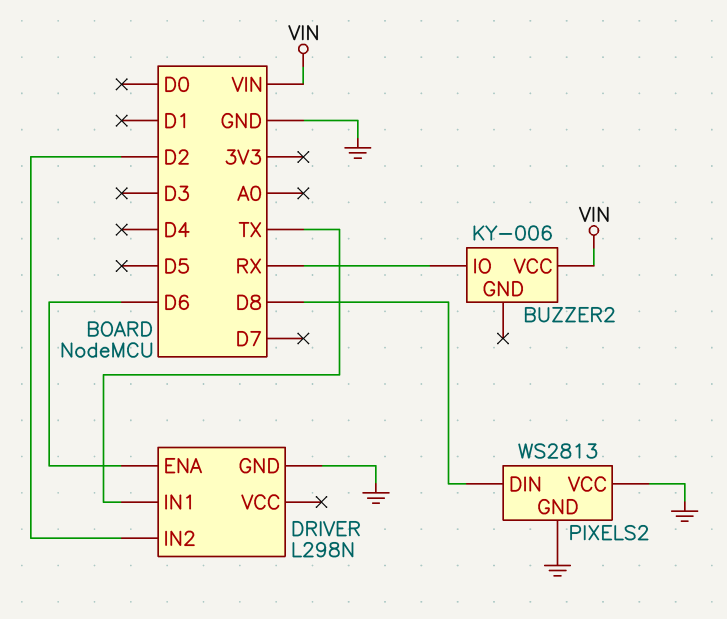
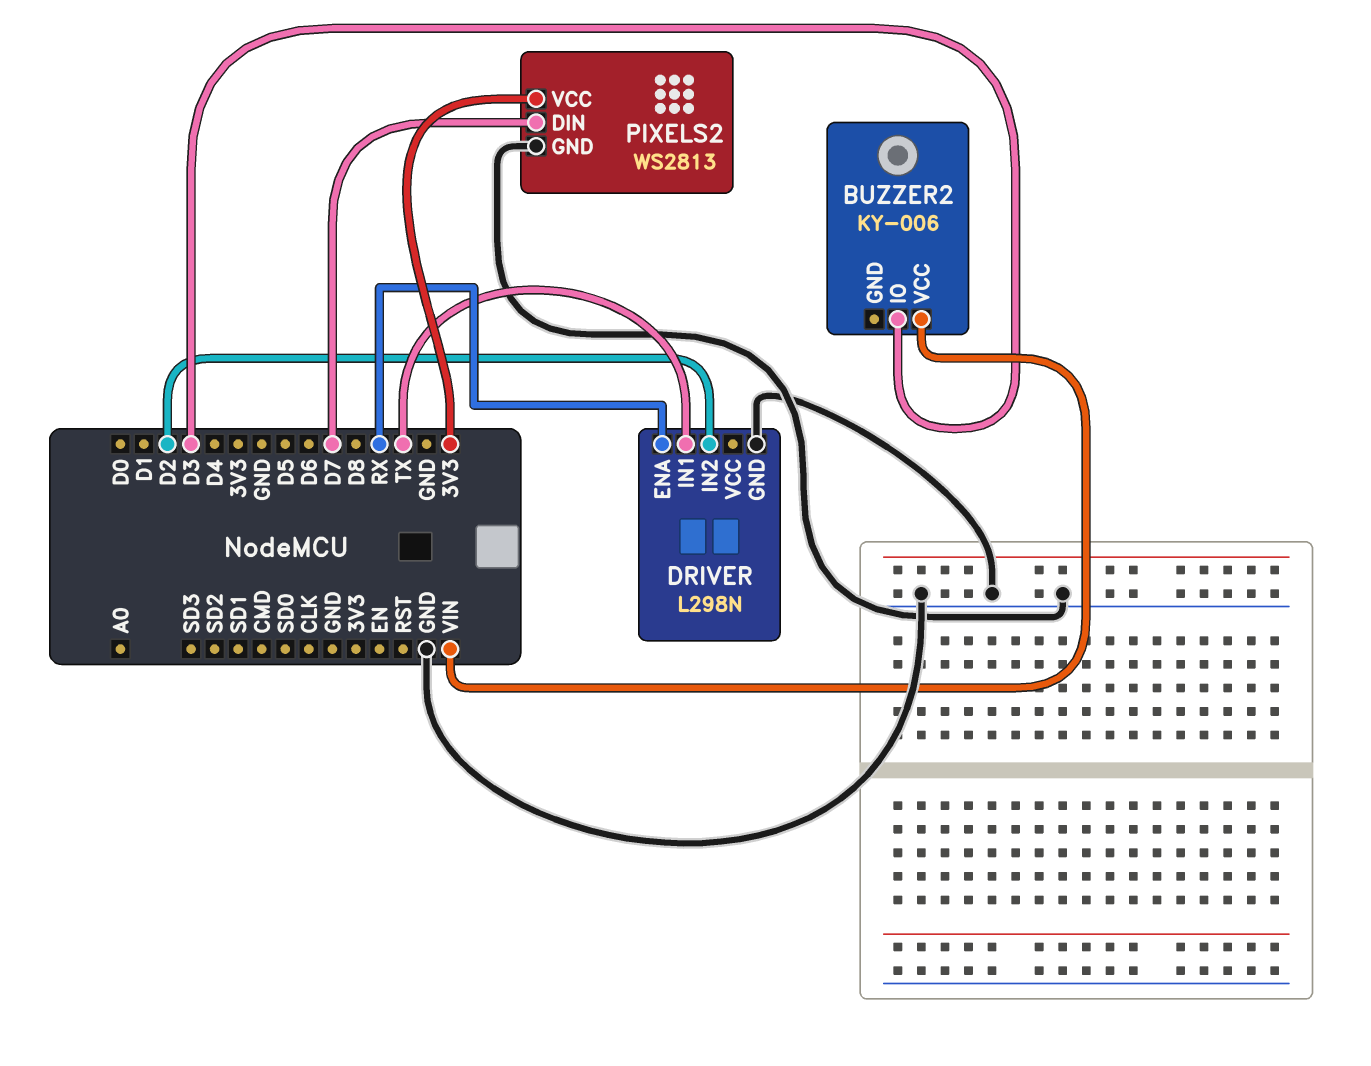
BUZZER2 pin IO: RX -> D3
DRIVER pin ENA: D6 -> RX
PIXELS2 pin DIN: D8 -> D7
PIXELS2 pin VCC: GND -> 3V3

